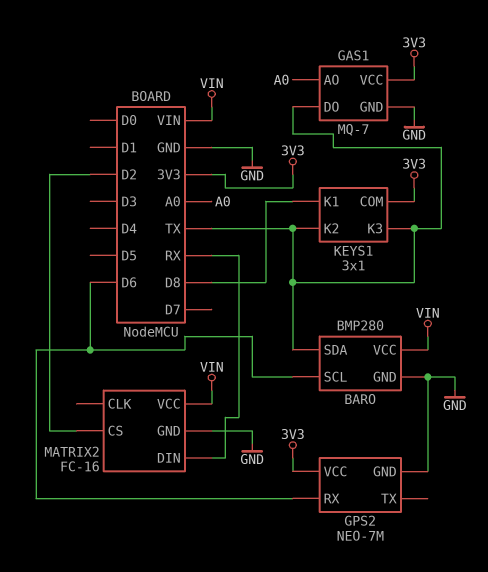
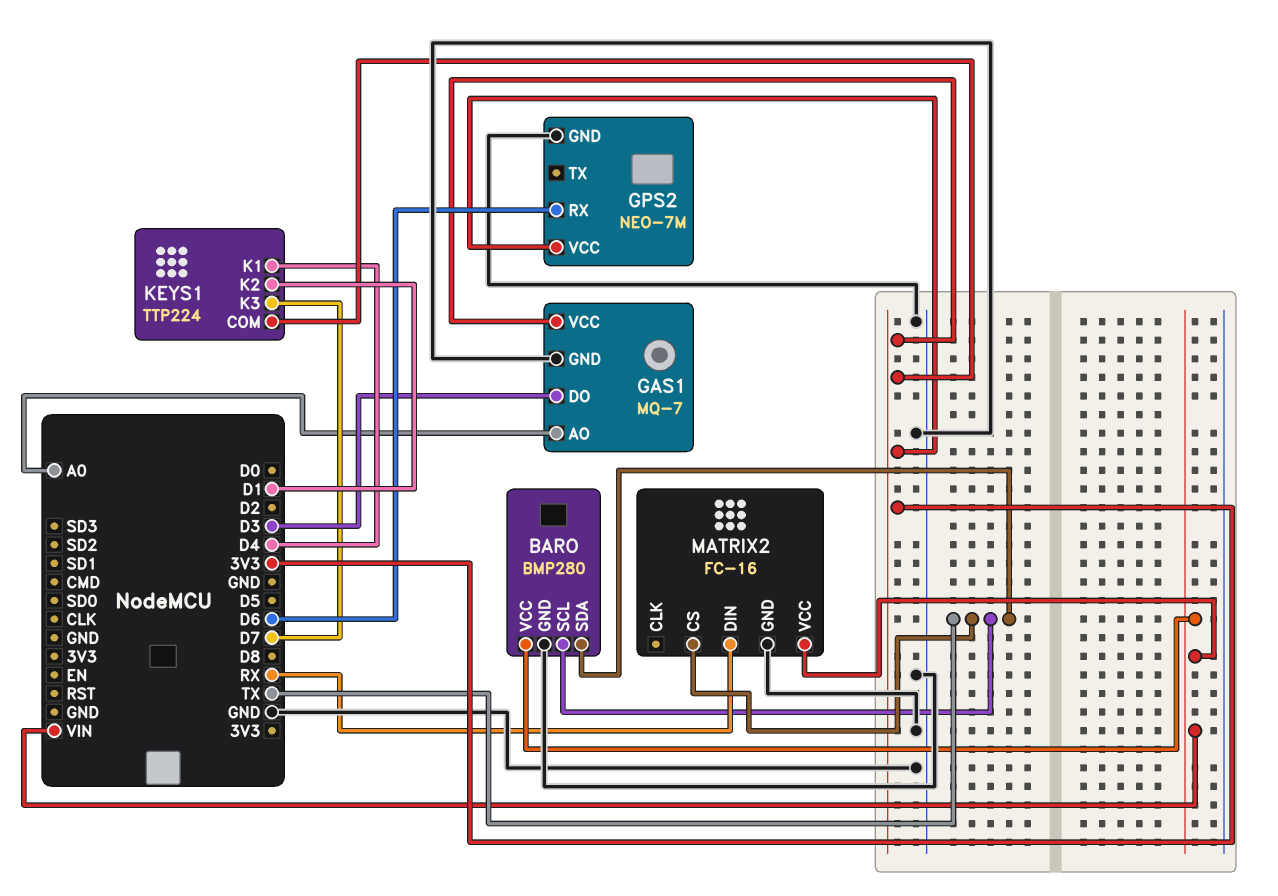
BARO pin SCL: D6 -> TX
GAS1 pin DO: TX -> D3
KEYS1: 3x1 -> TTP224
KEYS1 pin K1: D8 -> D4
KEYS1 pin K2: TX -> D1
KEYS1 pin K3: TX -> D7
MATRIX2 pin CS: D2 -> TX

